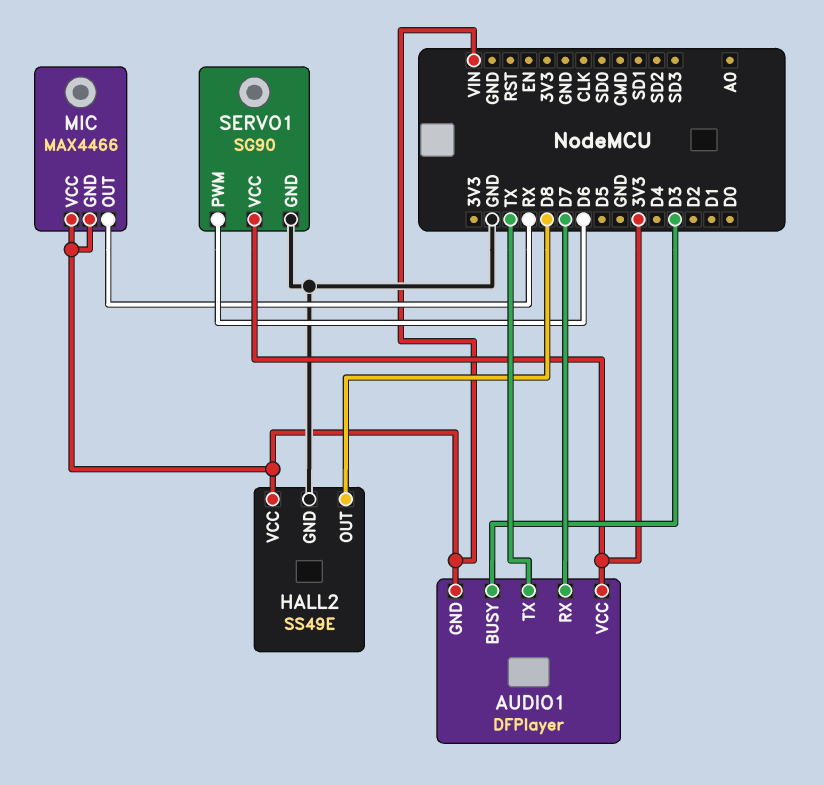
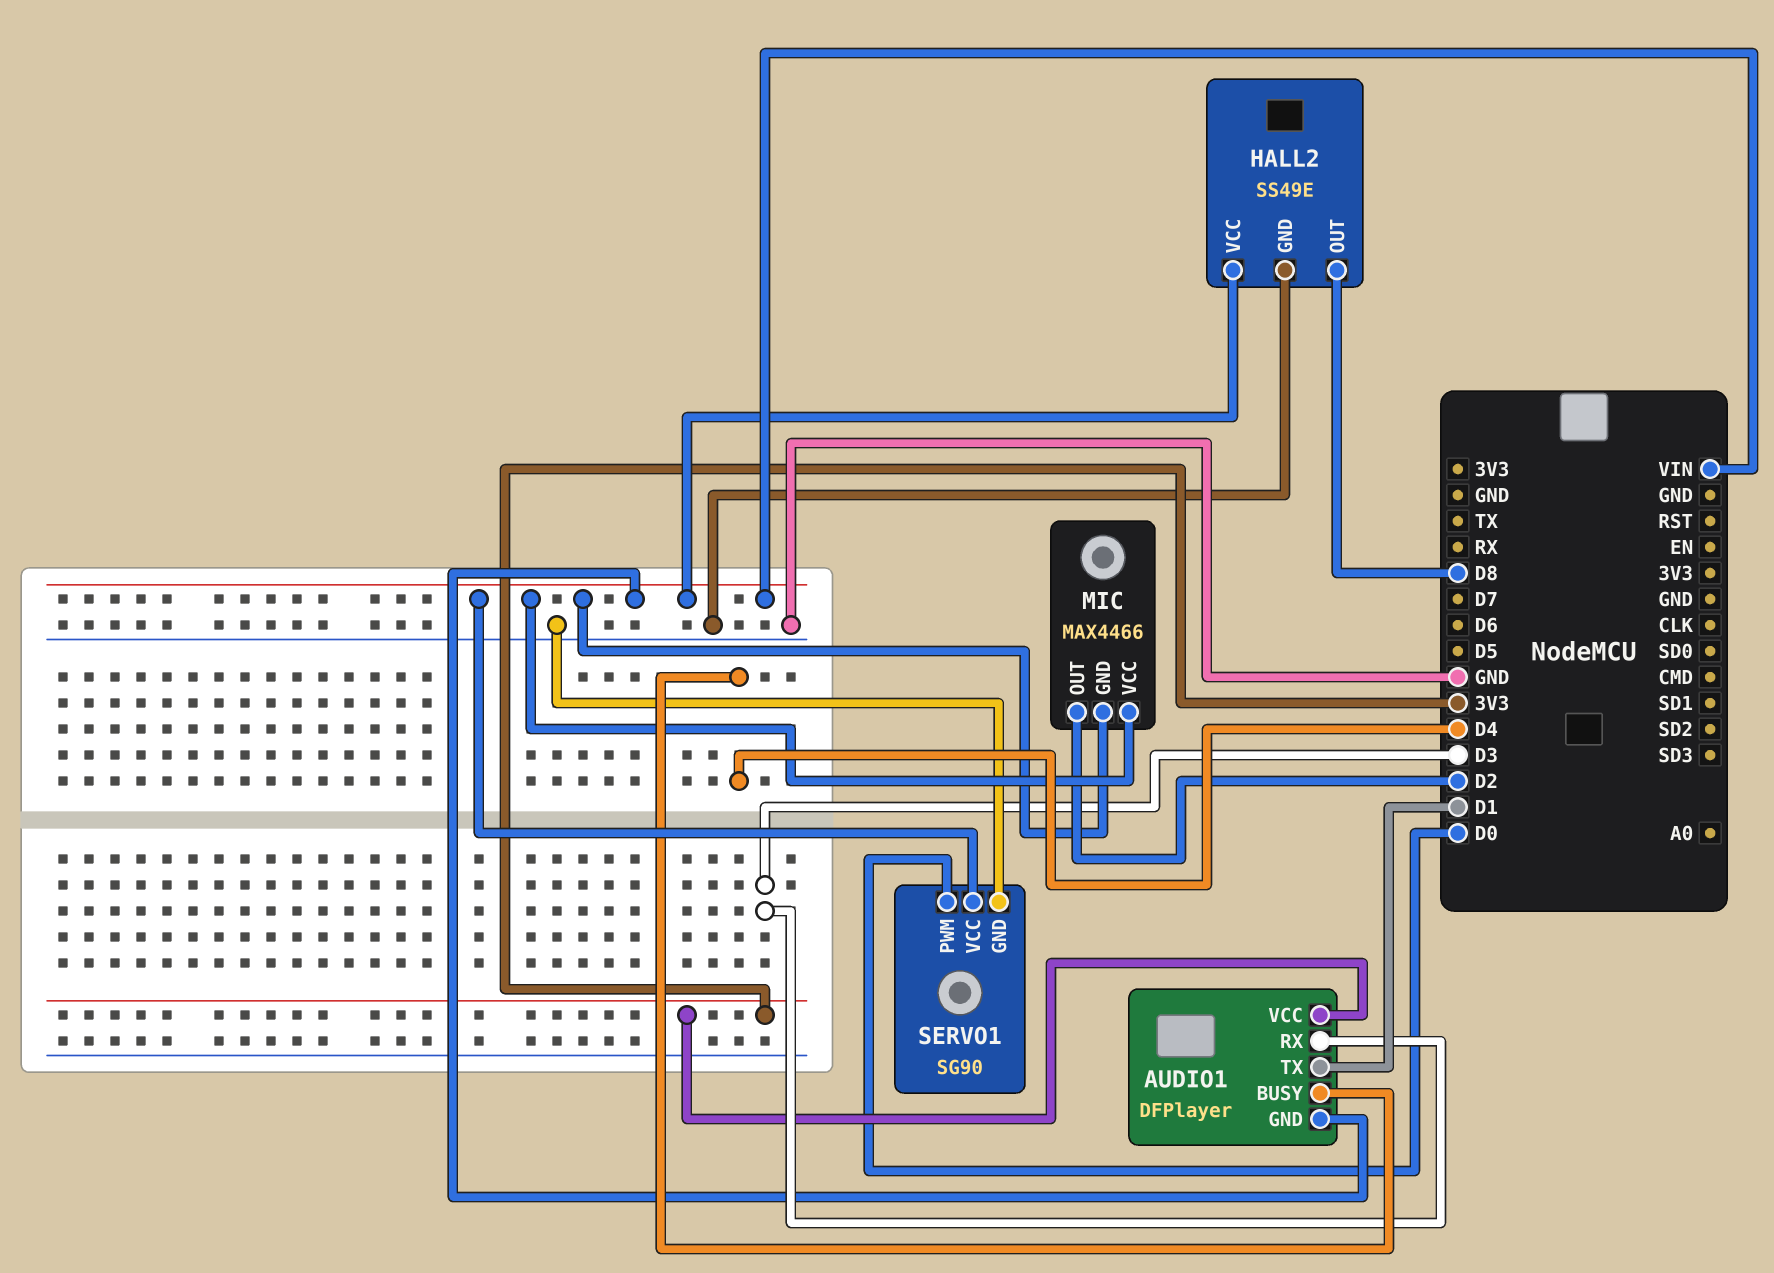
AUDIO1 pin BUSY: D3 -> D4
AUDIO1 pin RX: D7 -> D3
AUDIO1 pin TX: TX -> D1
MIC pin OUT: RX -> D2
SERVO1 pin PWM: D6 -> D0
SERVO1 pin VCC: 3V3 -> VIN

